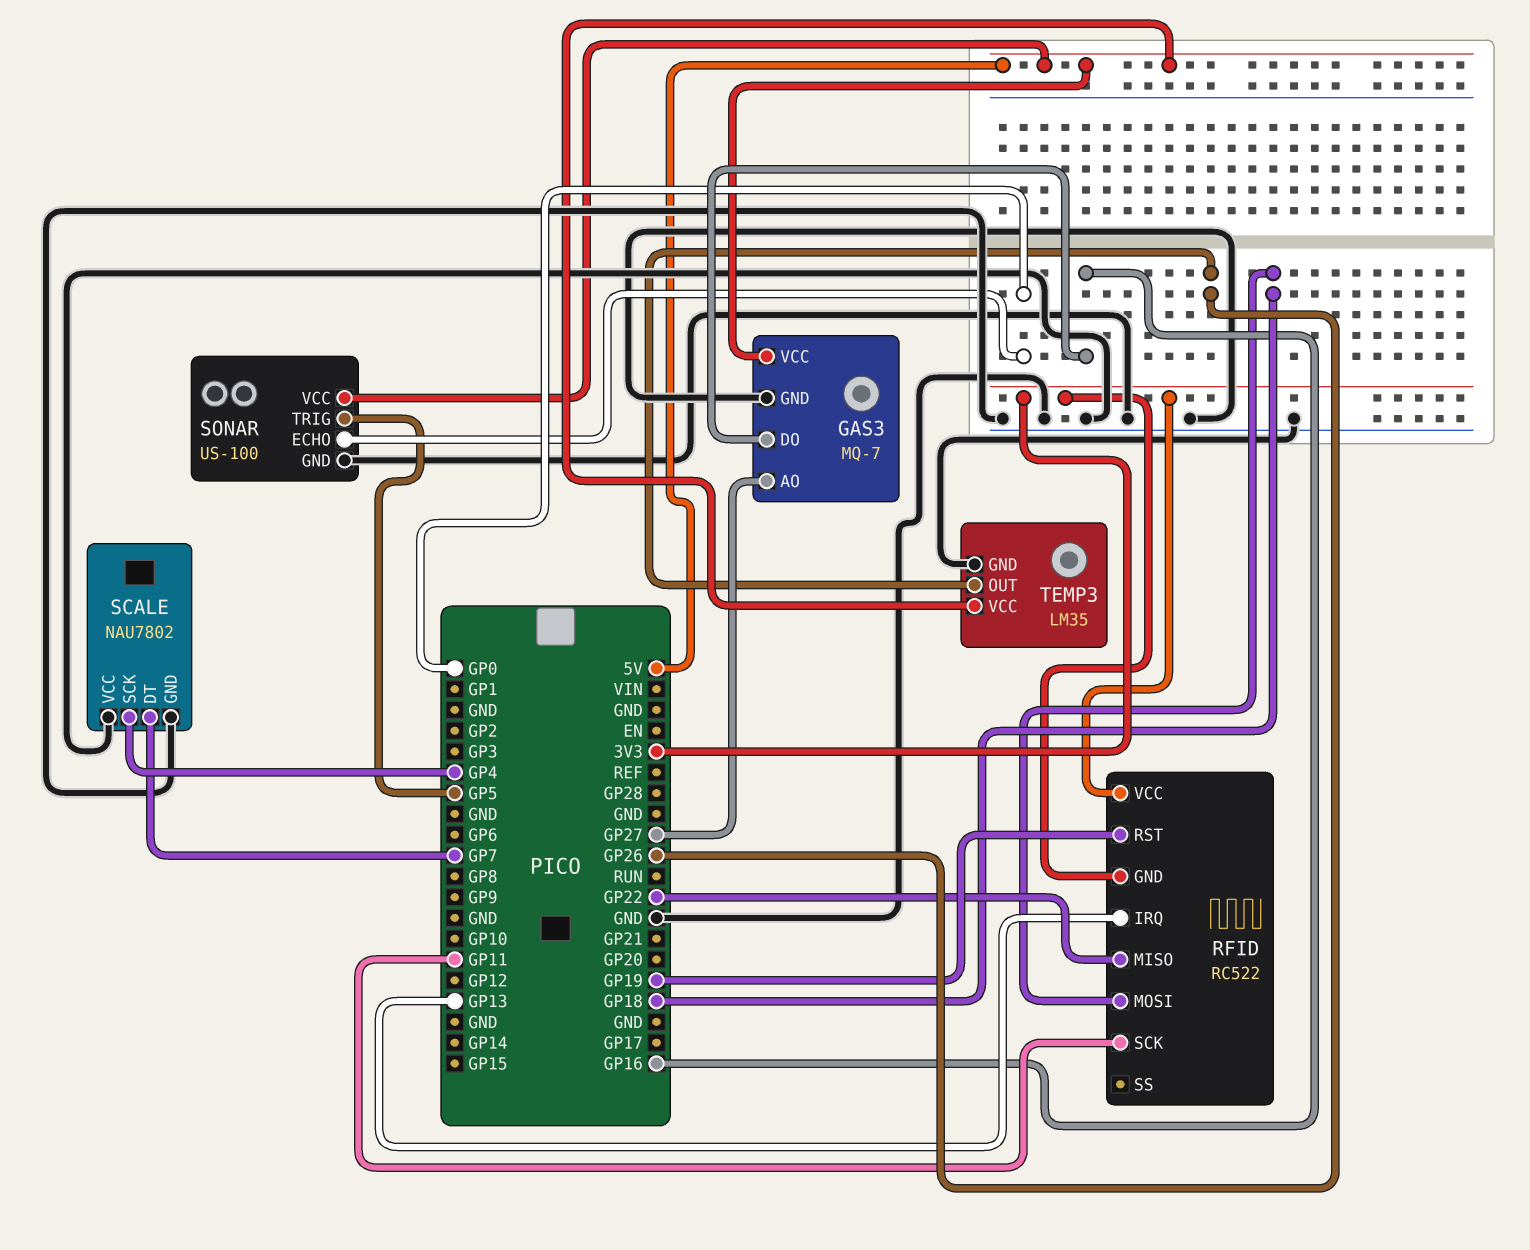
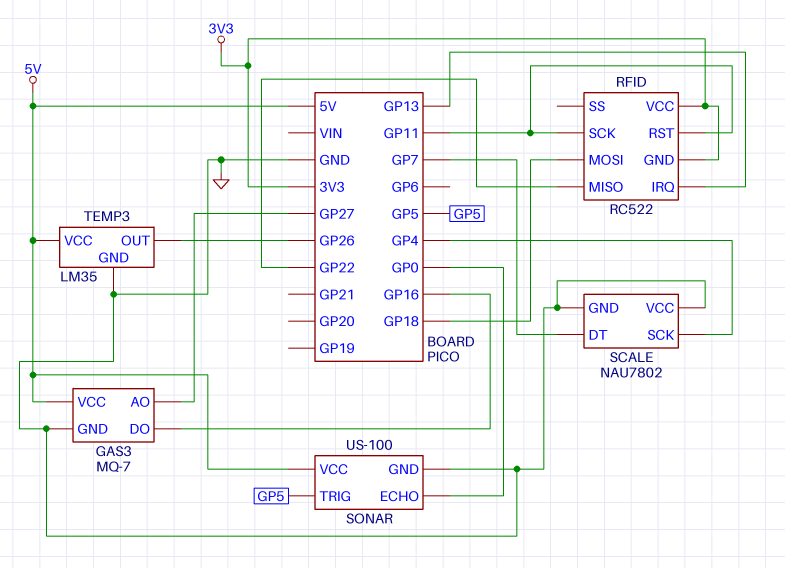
RFID pin RST: GP19 -> GP11

